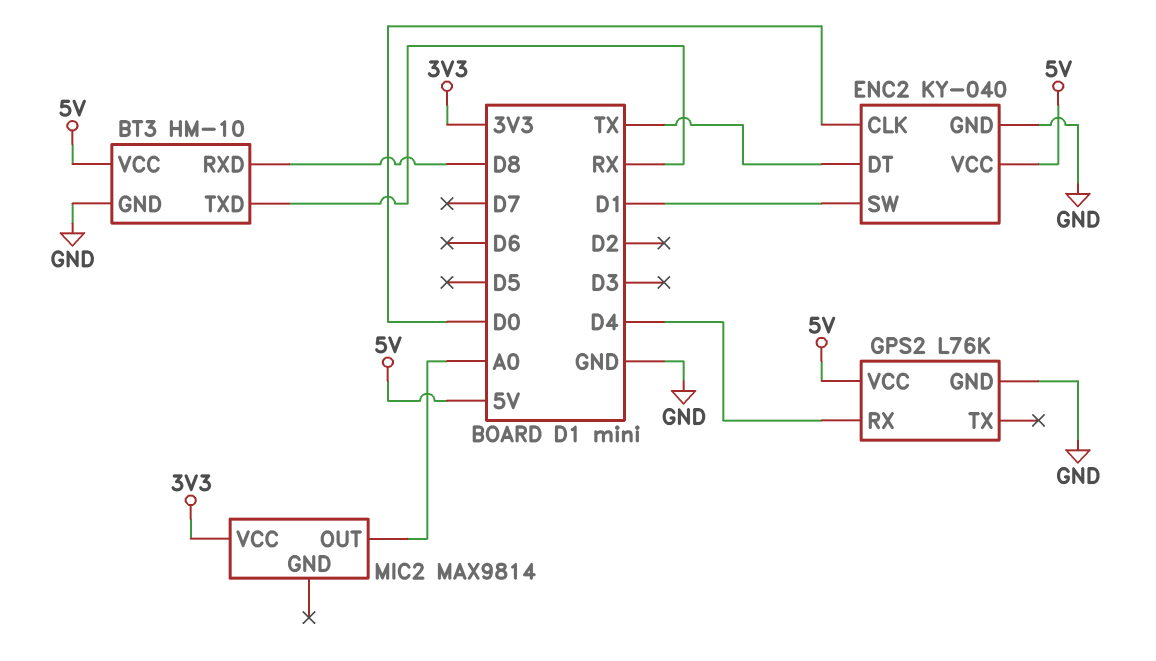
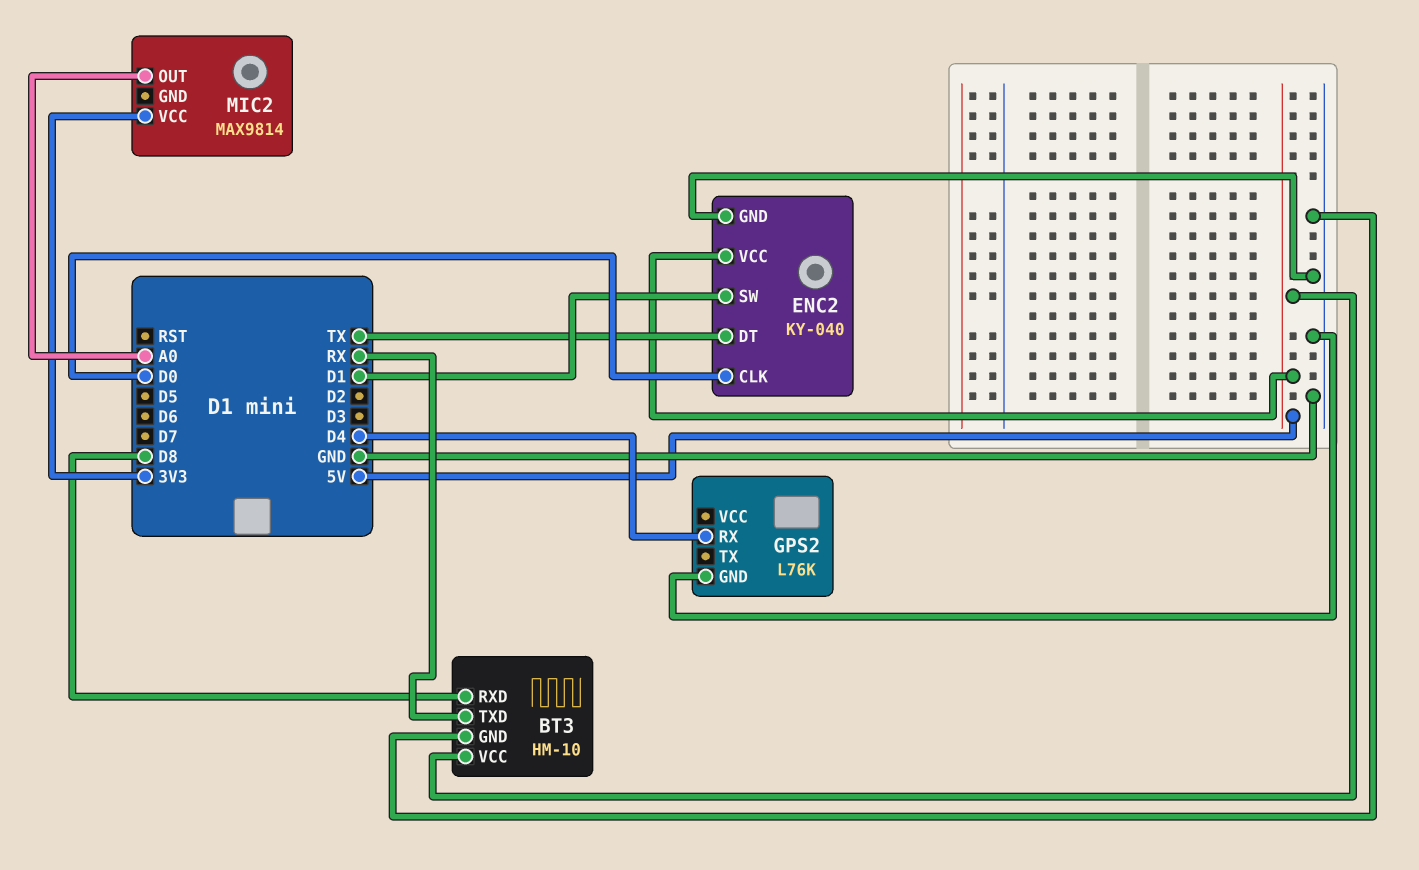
GPS2 pin VCC: 5V -> none

